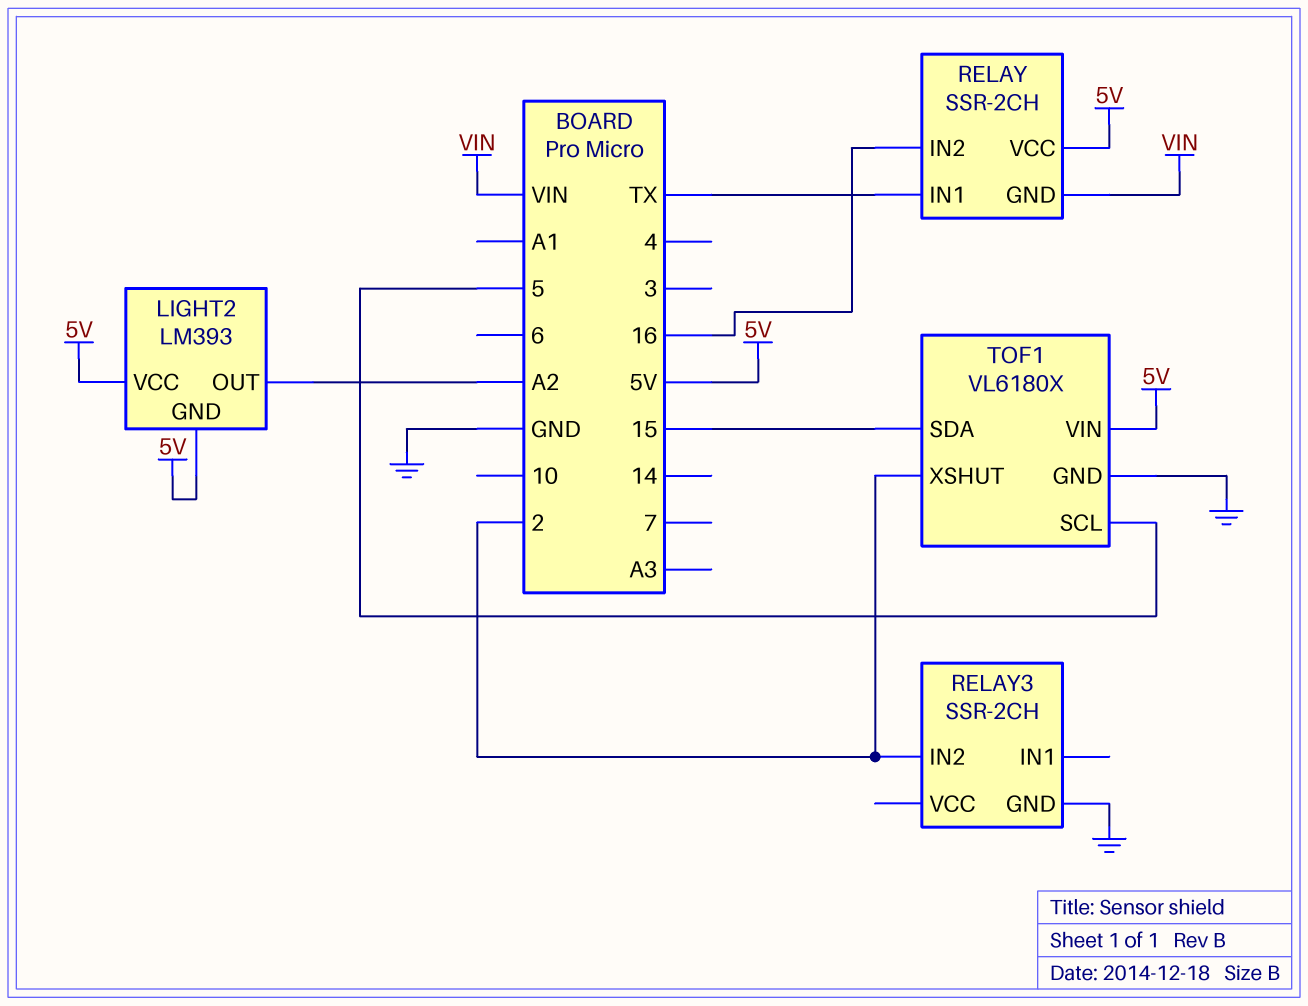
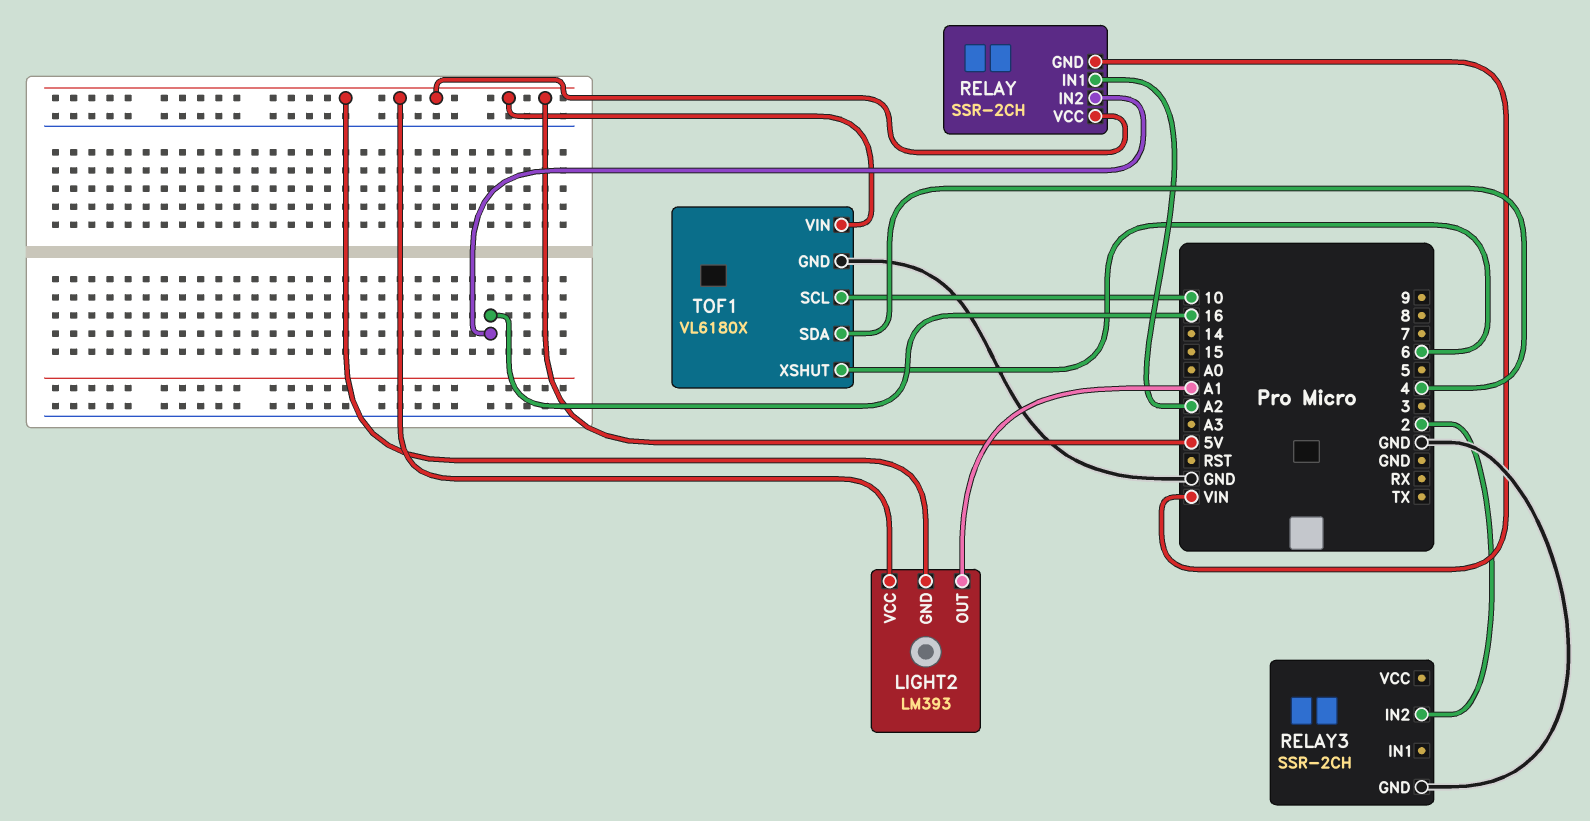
LIGHT2 pin OUT: A2 -> A1
RELAY pin IN1: TX -> A2
TOF1 pin SCL: 5 -> 10
TOF1 pin SDA: 15 -> 4
TOF1 pin XSHUT: 2 -> 6

